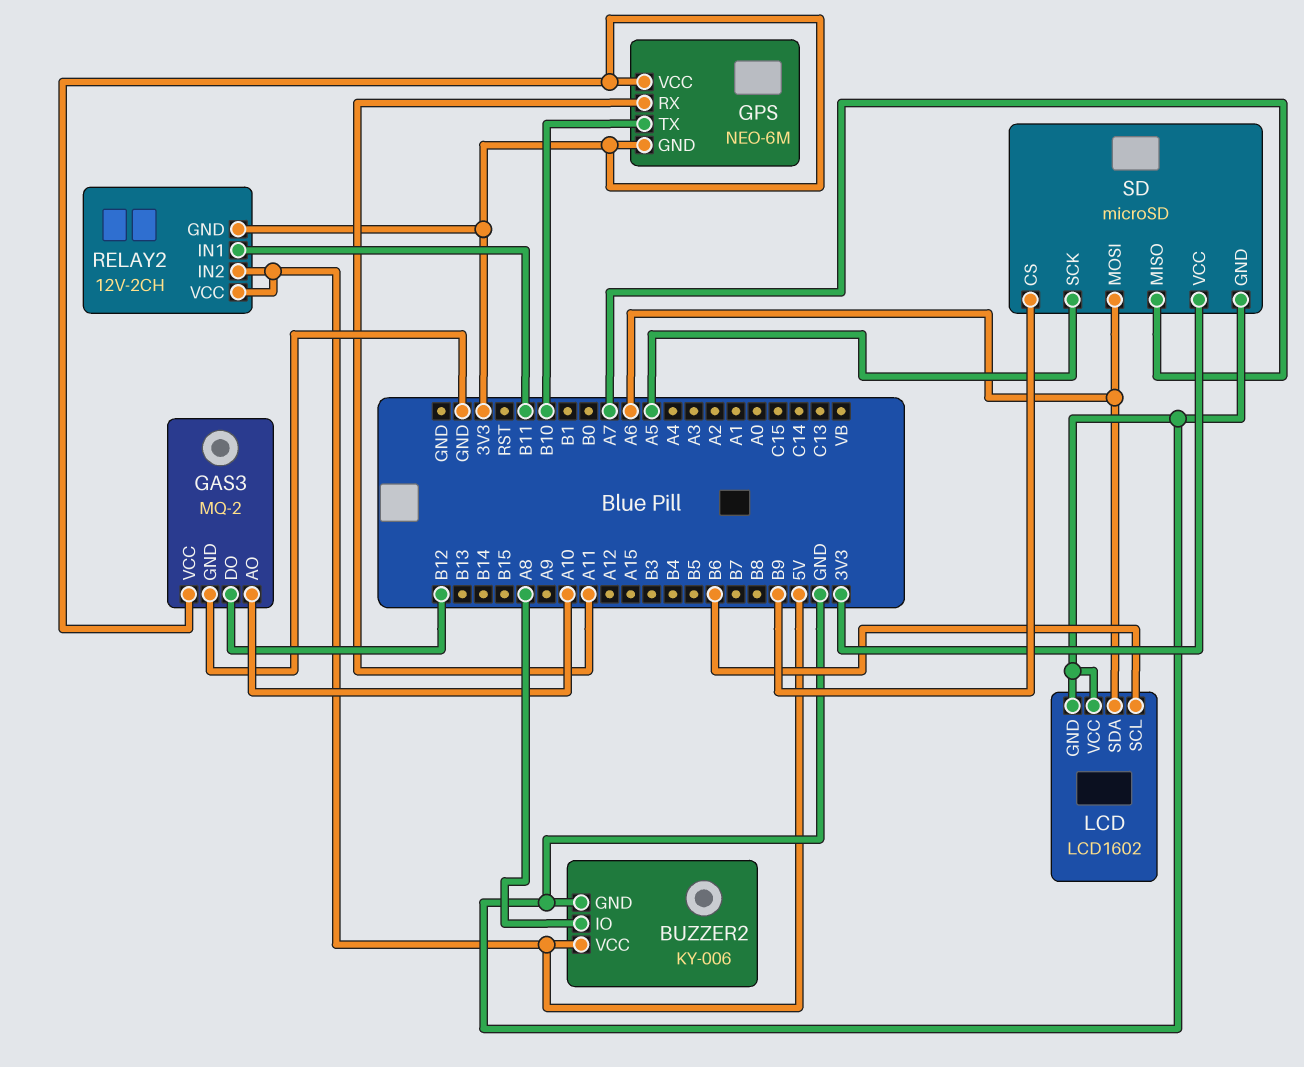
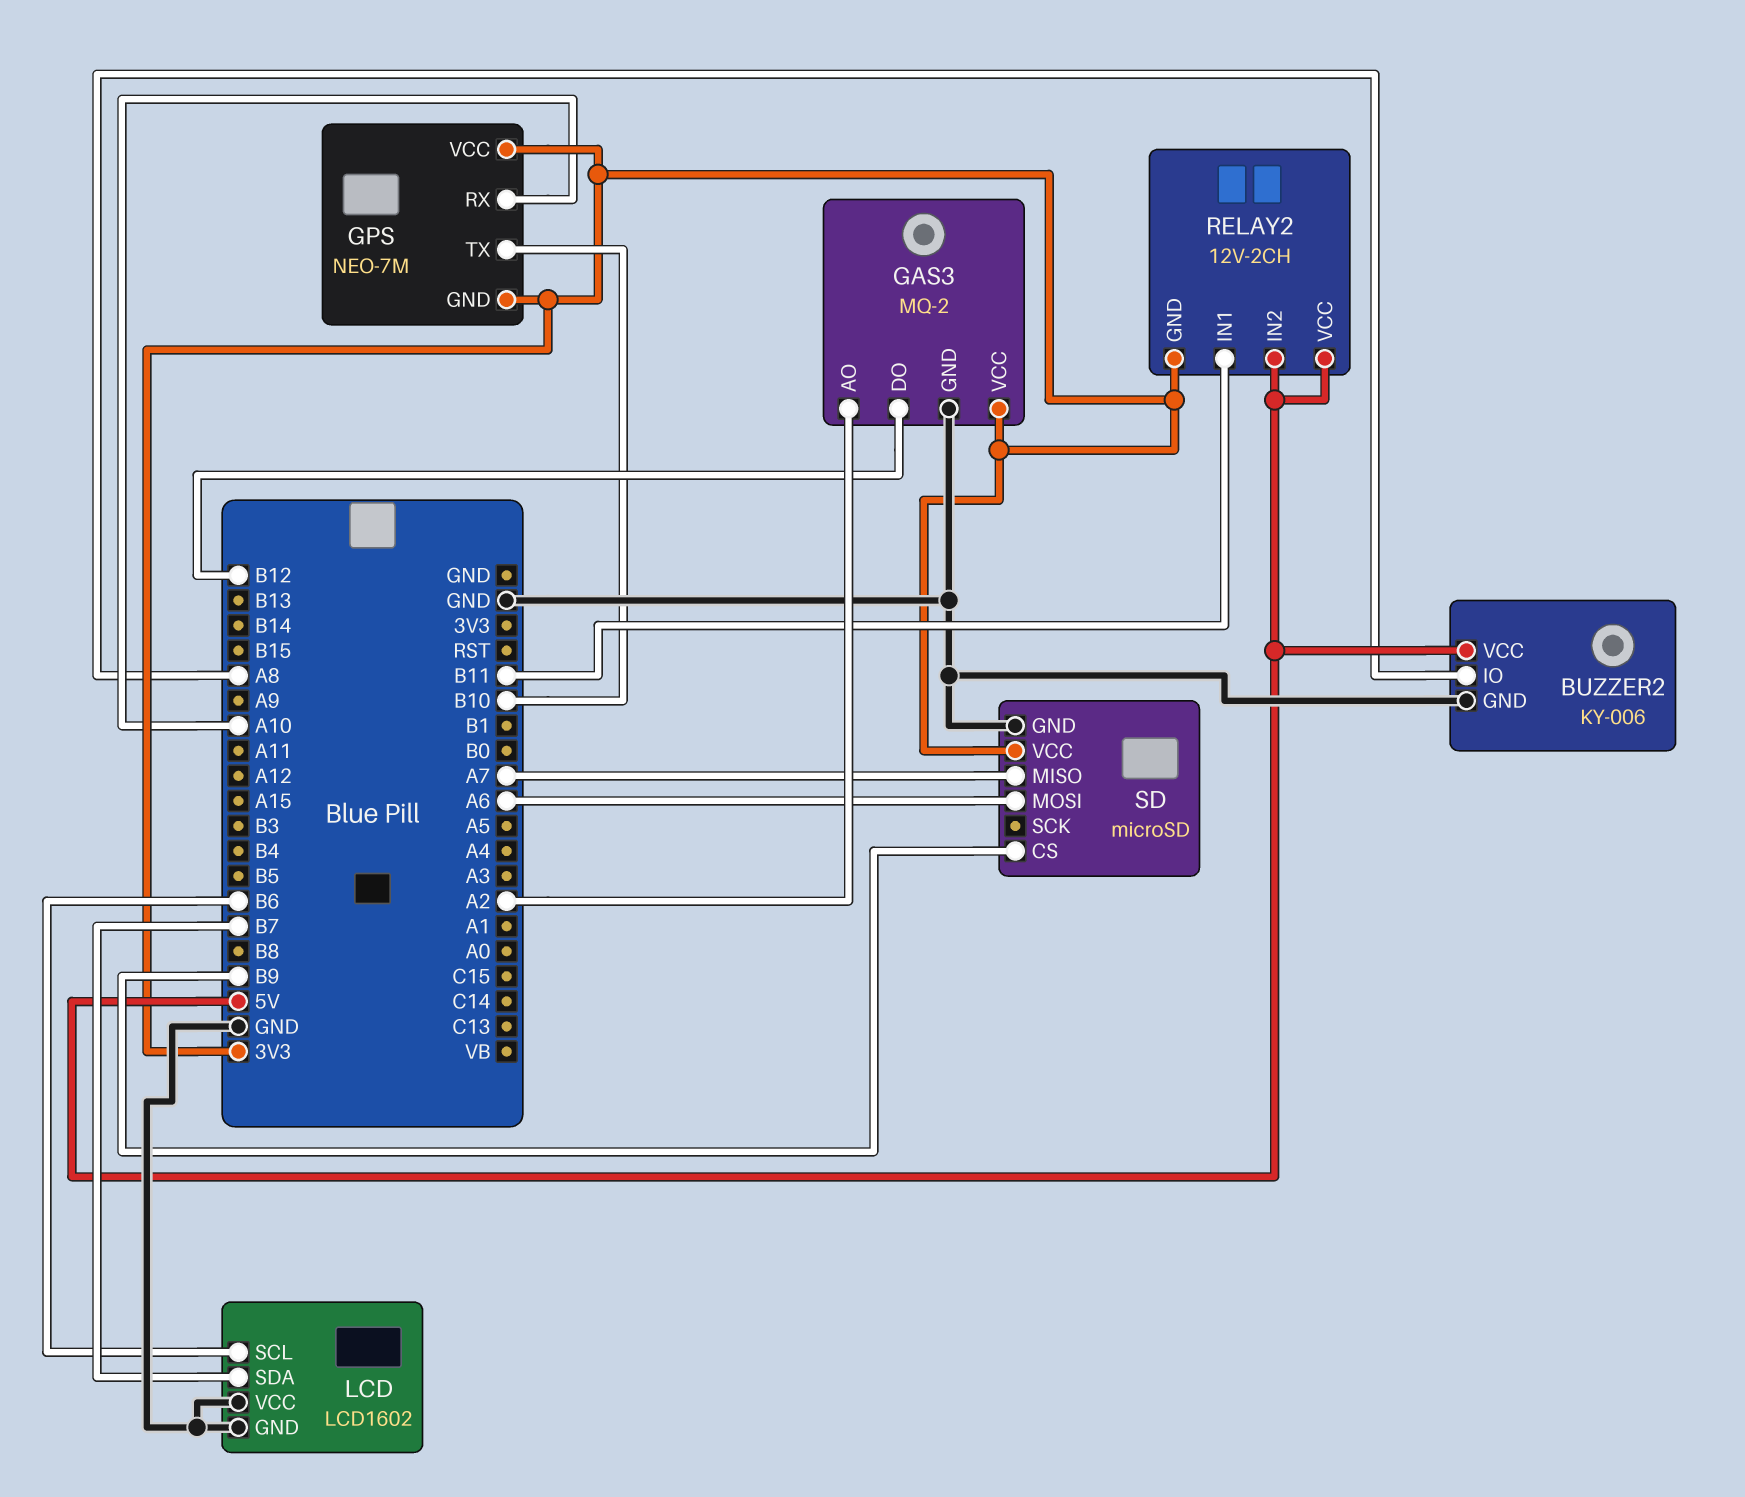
GAS3 pin AO: A10 -> A2
GPS: NEO-6M -> NEO-7M
GPS pin RX: A11 -> A10
LCD pin SDA: A6 -> B7
SD pin SCK: A5 -> none

